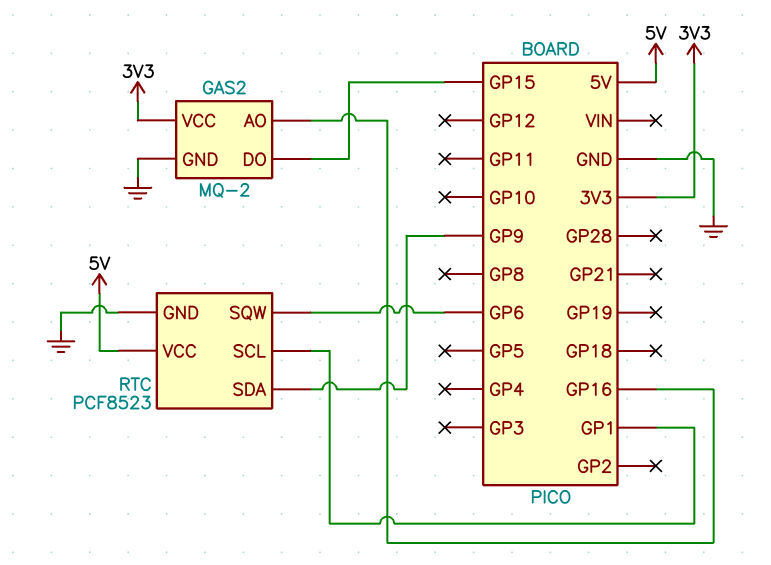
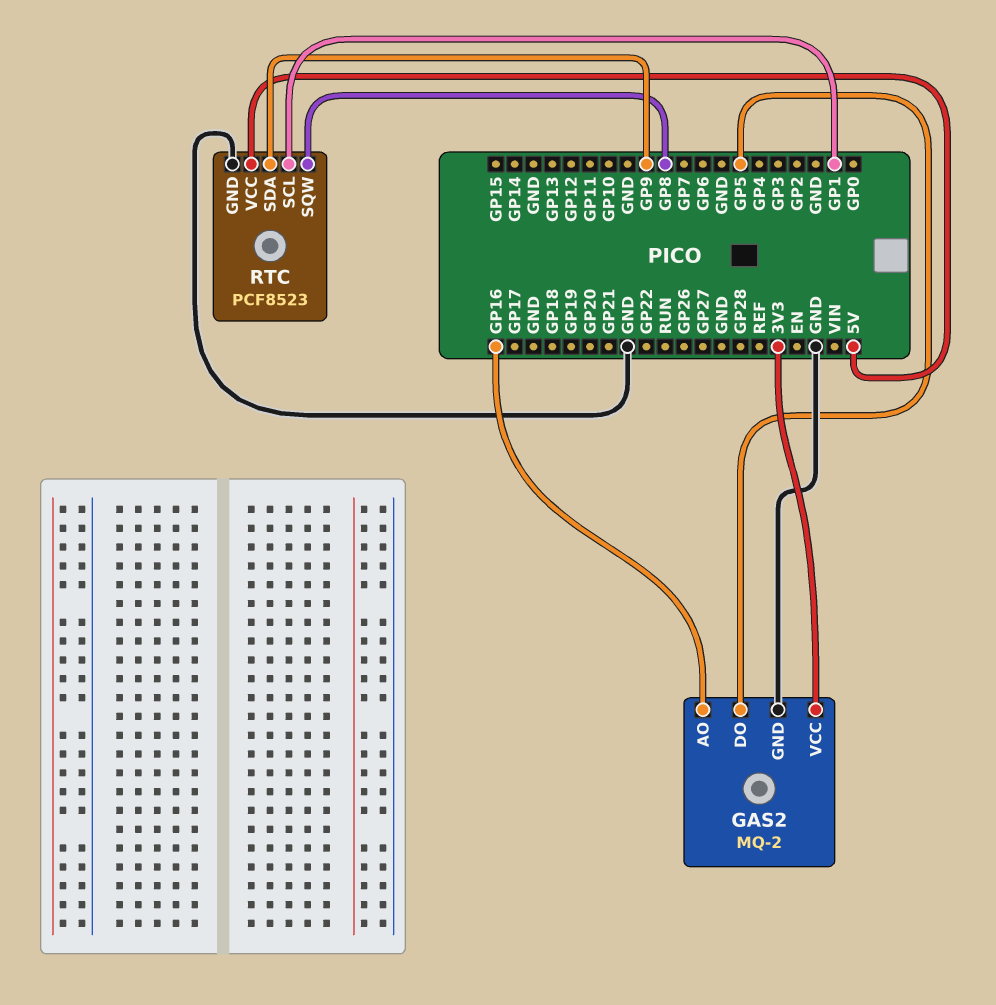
GAS2 pin DO: GP15 -> GP5
RTC pin SQW: GP6 -> GP8

